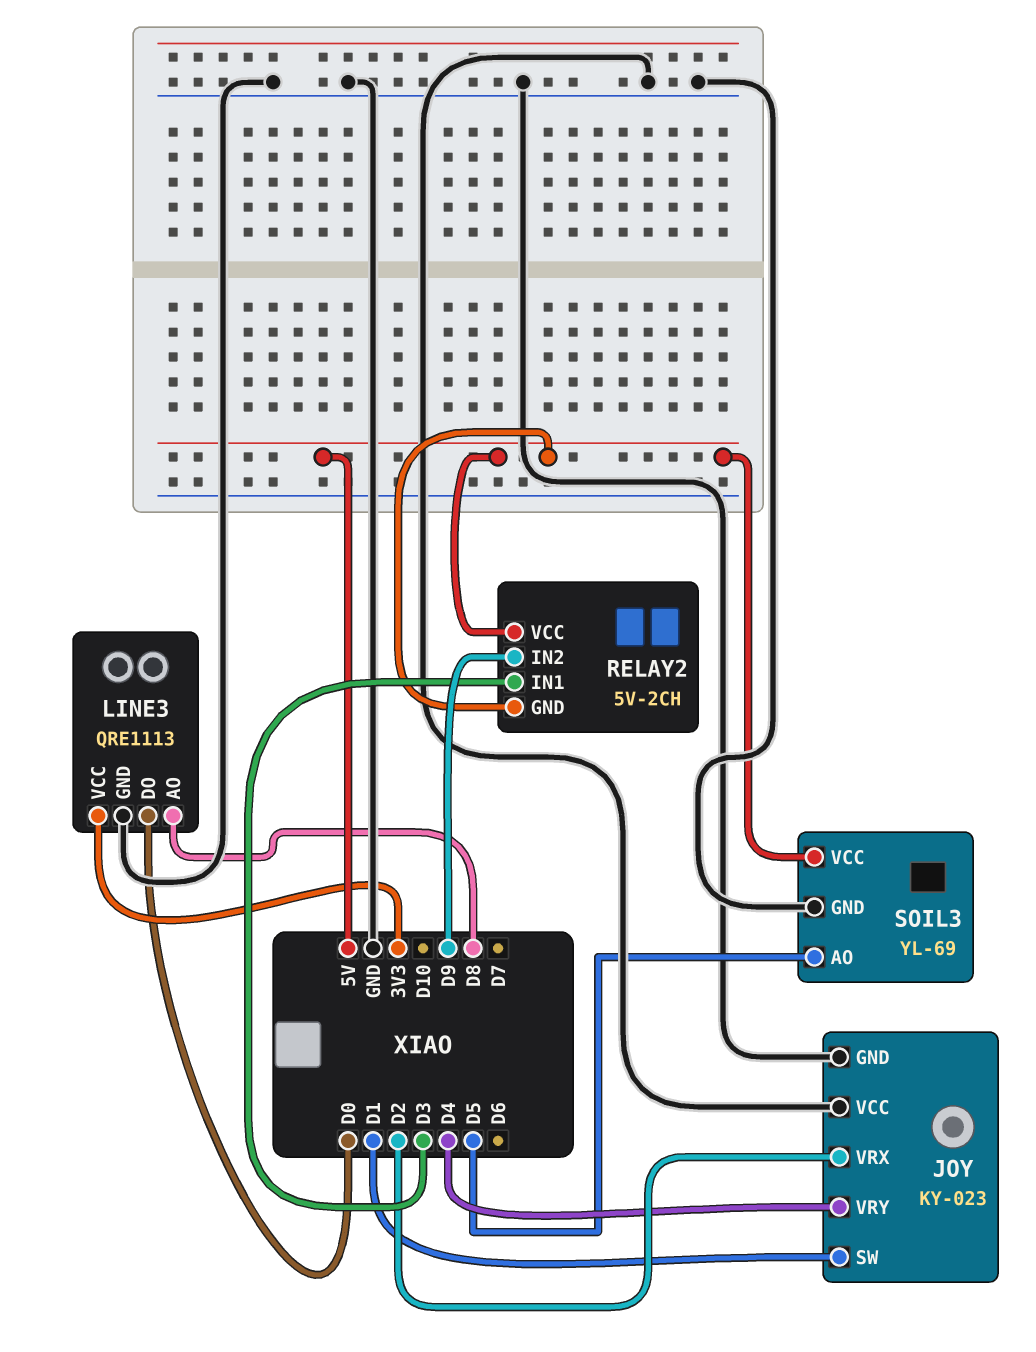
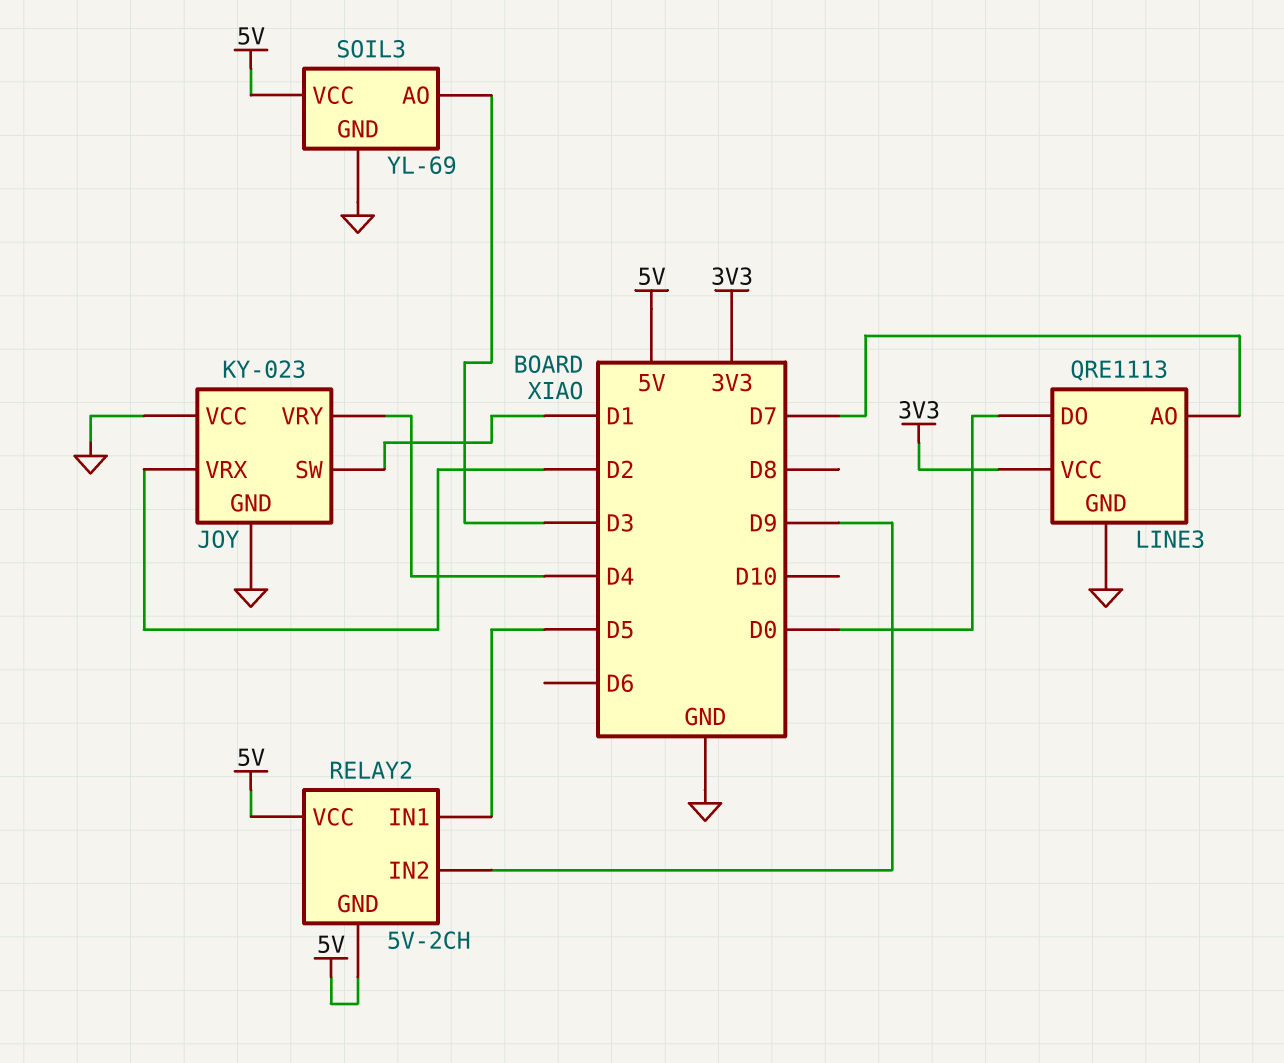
LINE3 pin AO: D8 -> D7
RELAY2 pin IN1: D3 -> D5
SOIL3 pin AO: D5 -> D3

